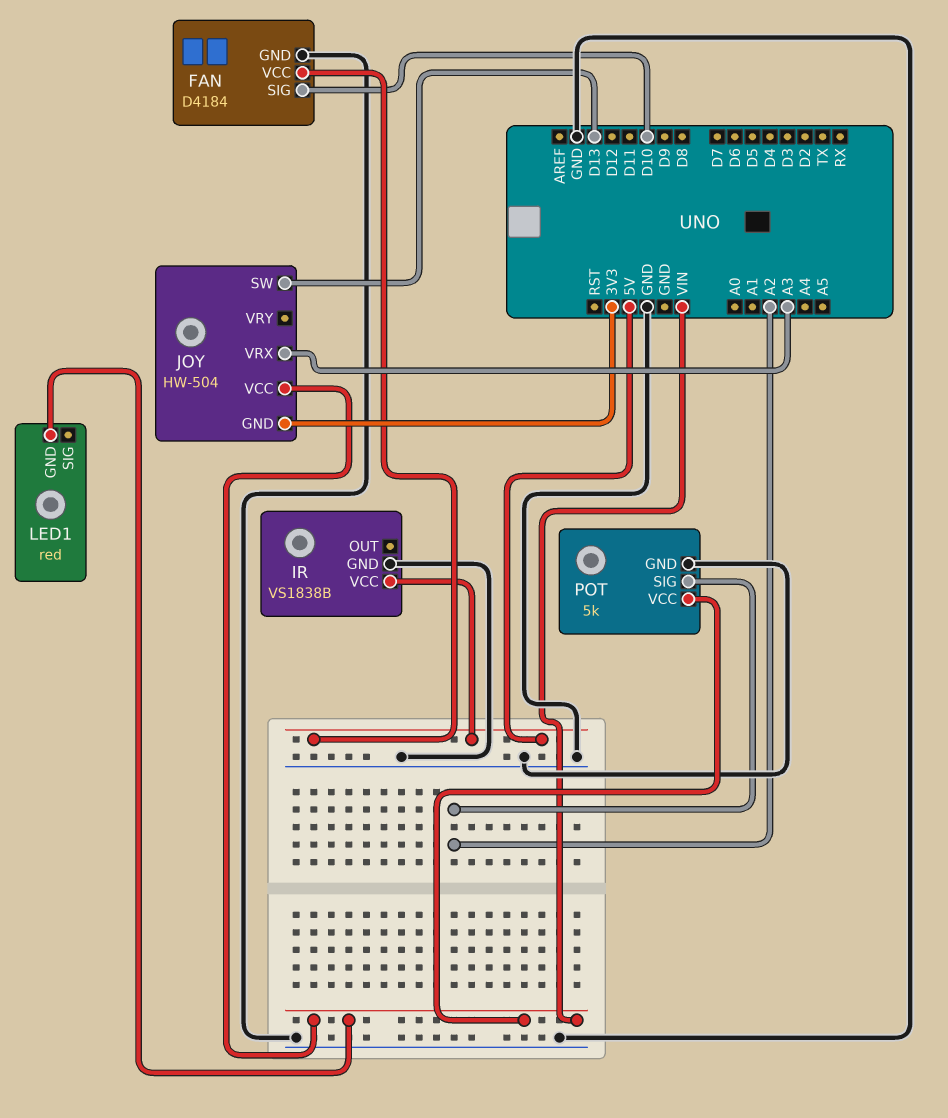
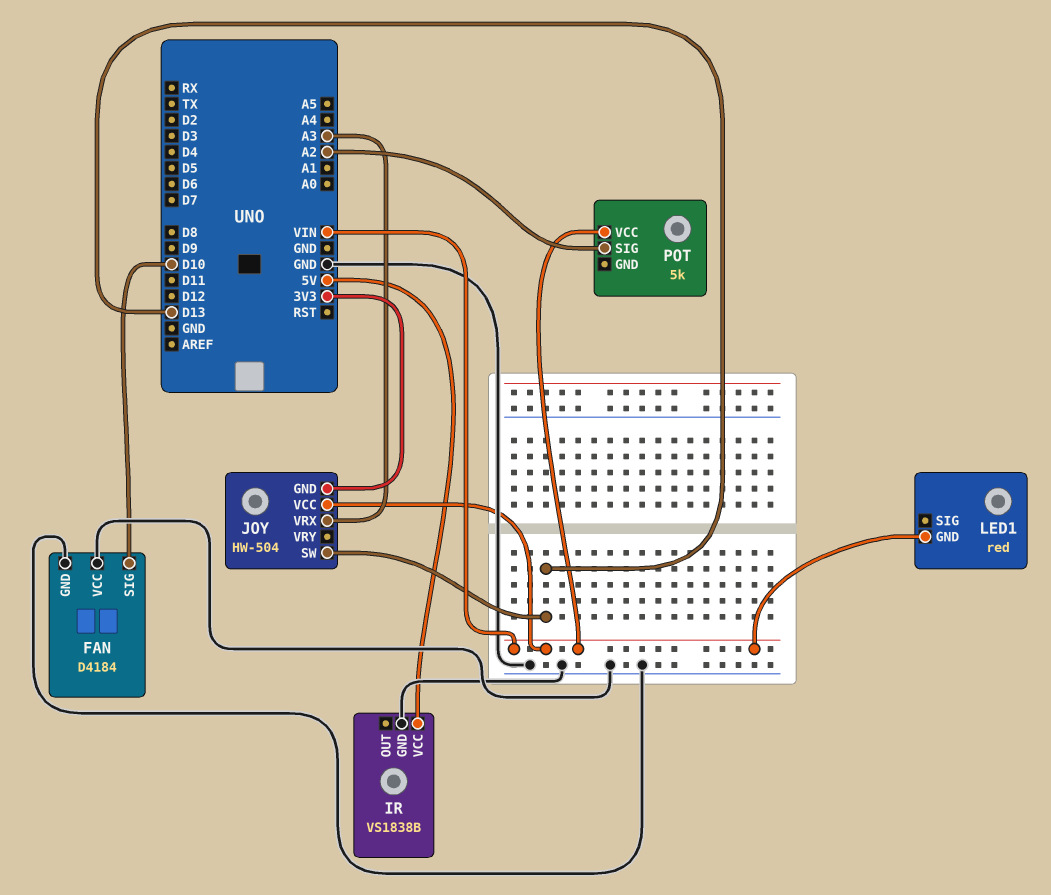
FAN pin VCC: 5V -> GND
POT pin GND: GND -> none

